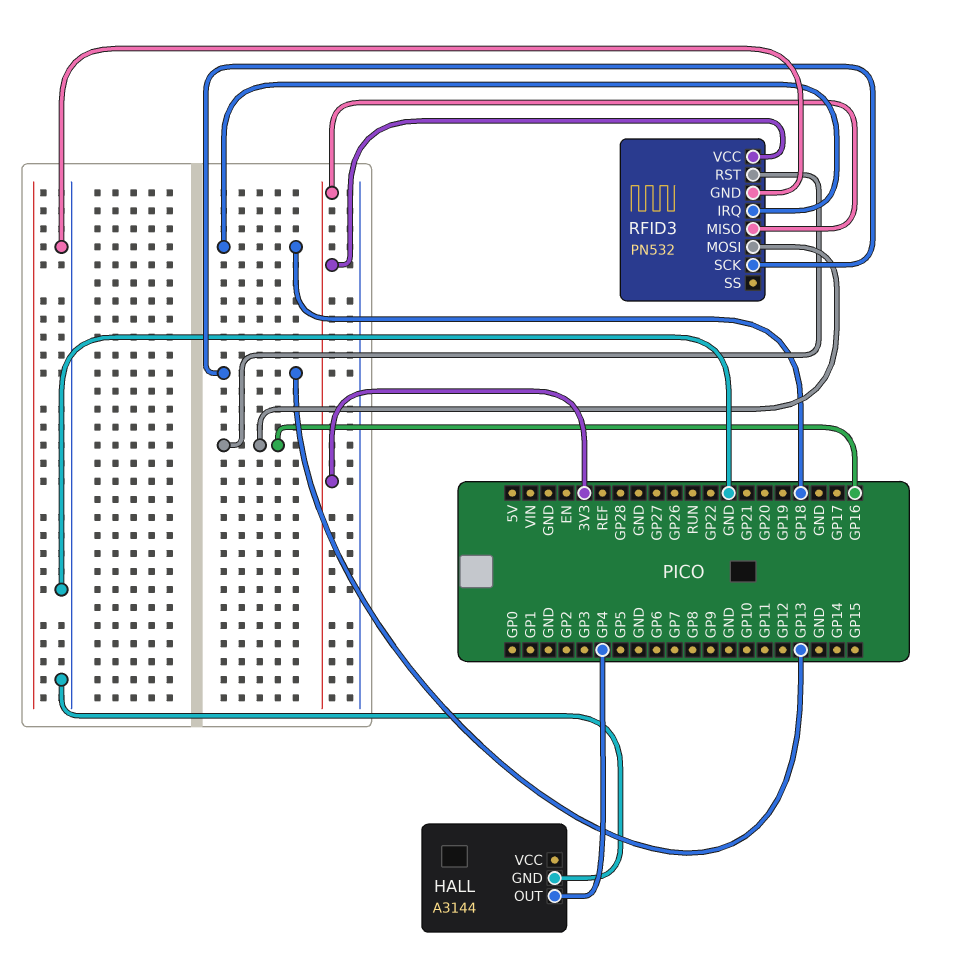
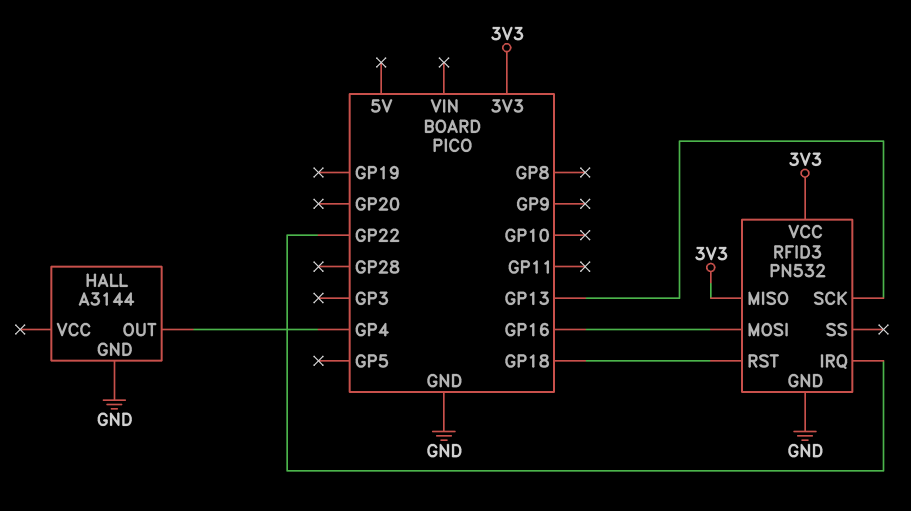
RFID3 pin IRQ: GP18 -> GP22
RFID3 pin RST: GP16 -> GP18

